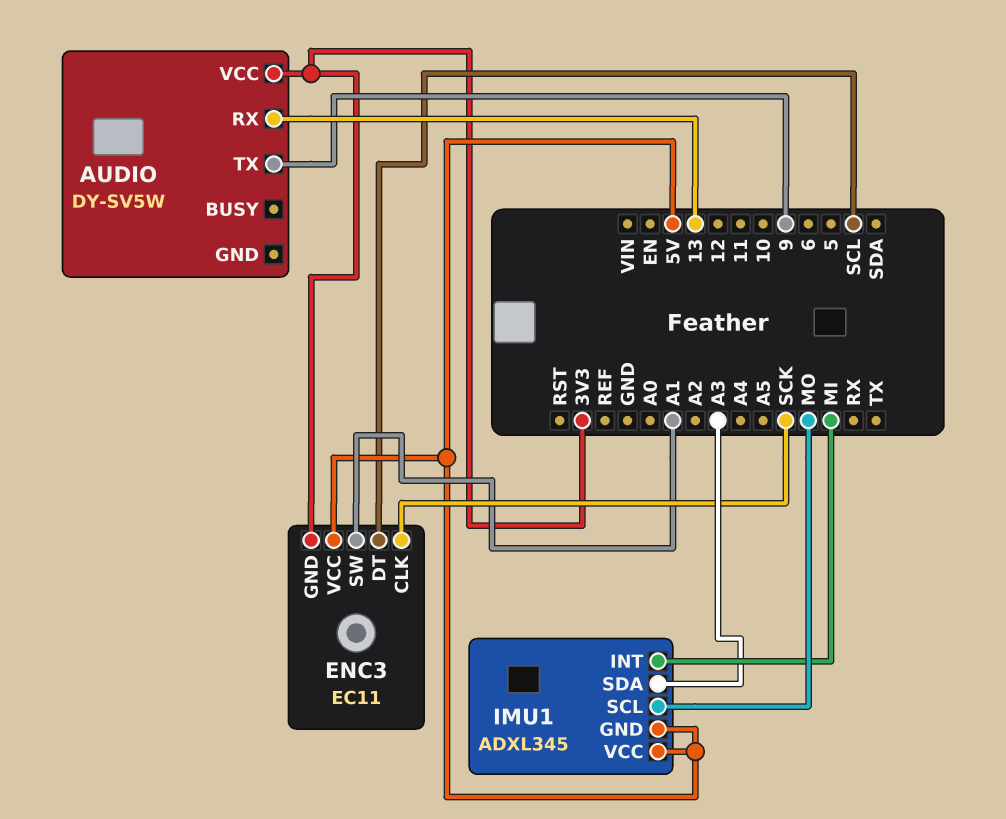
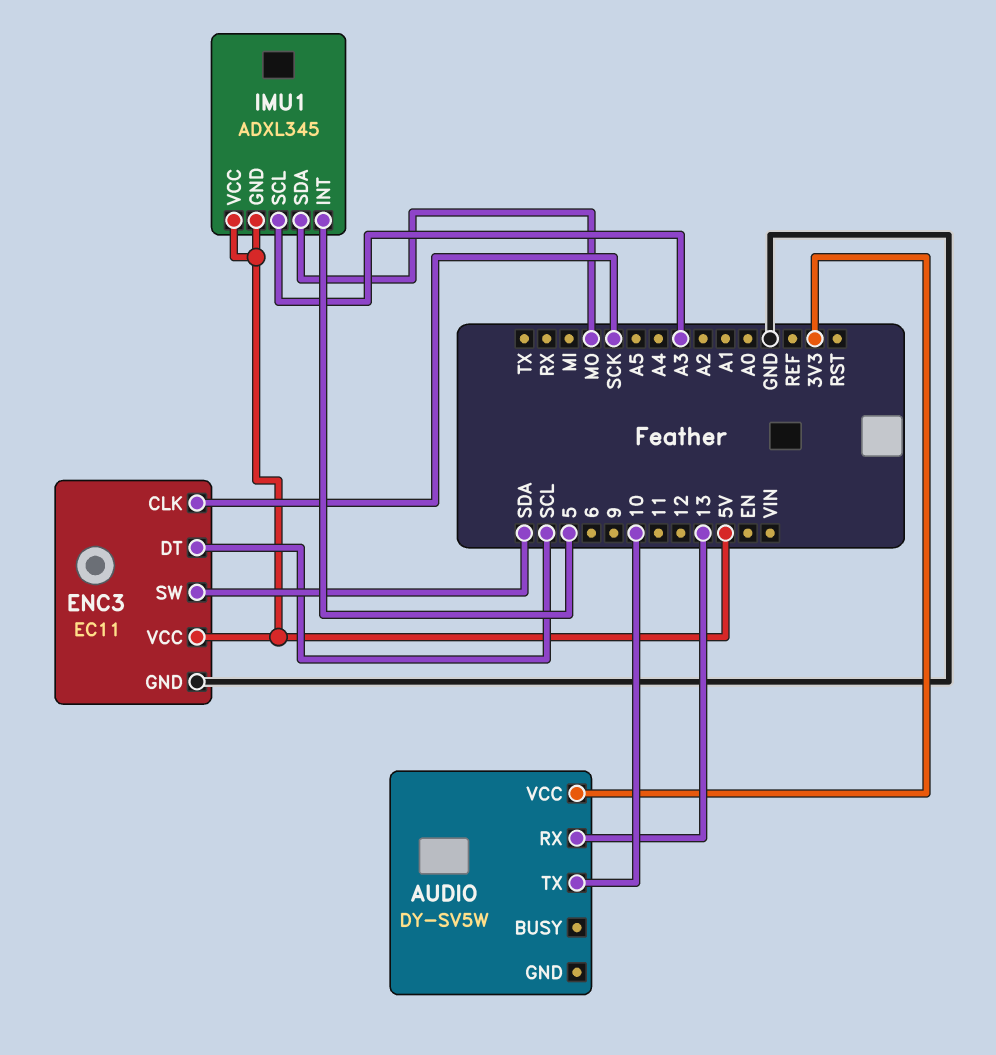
AUDIO pin TX: 9 -> 10
ENC3 pin GND: 3V3 -> GND
ENC3 pin SW: A1 -> SDA
IMU1 pin INT: MI -> 5
IMU1 pin SCL: MO -> A3
IMU1 pin SDA: A3 -> MO

